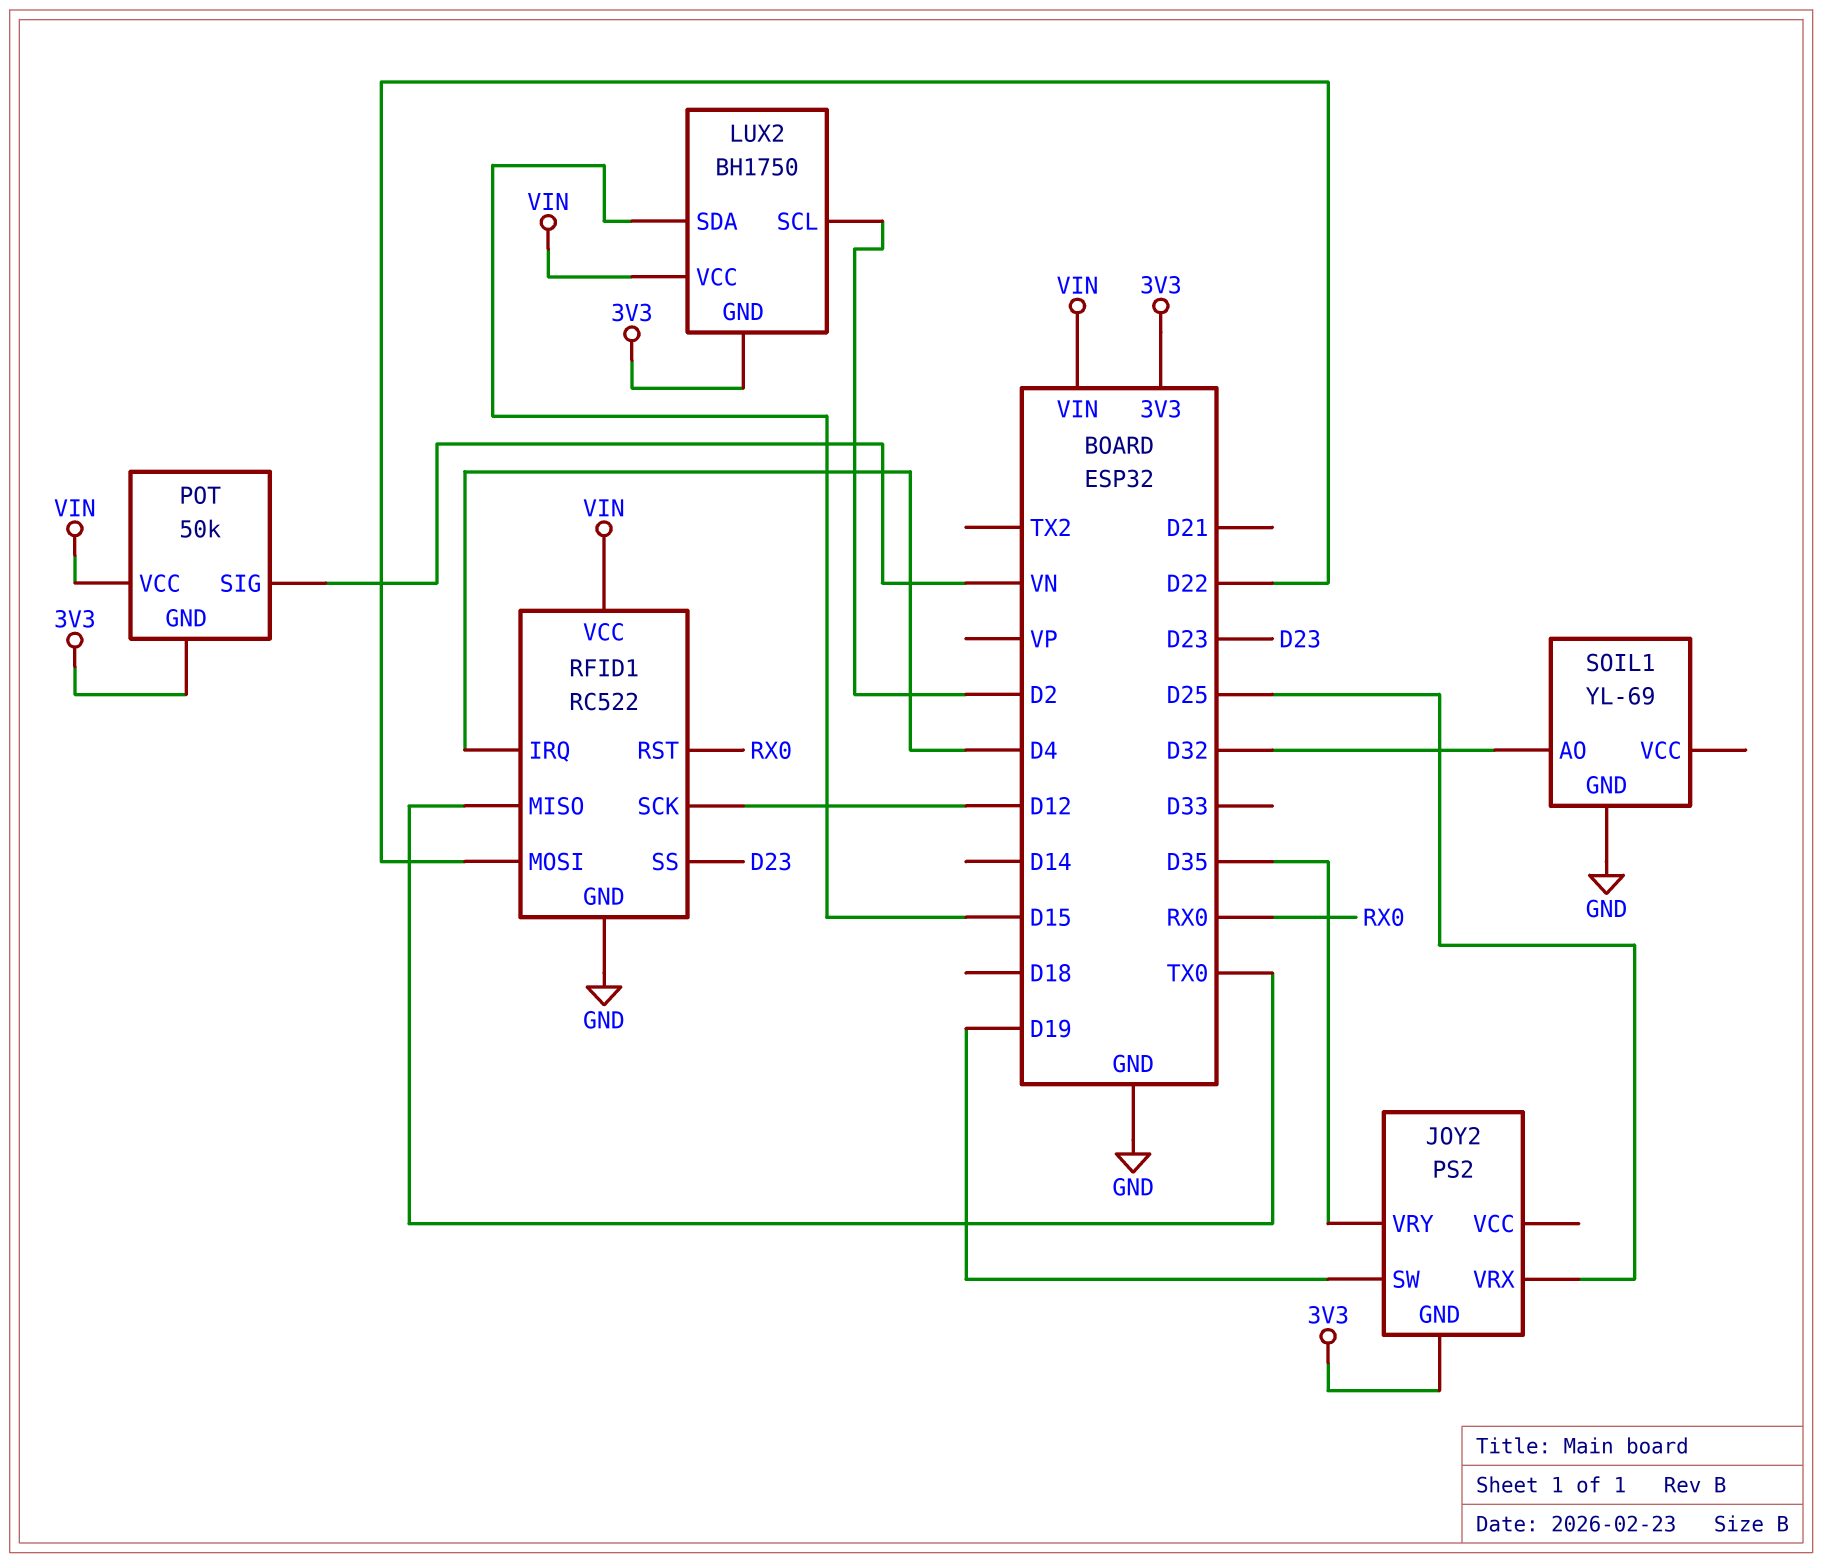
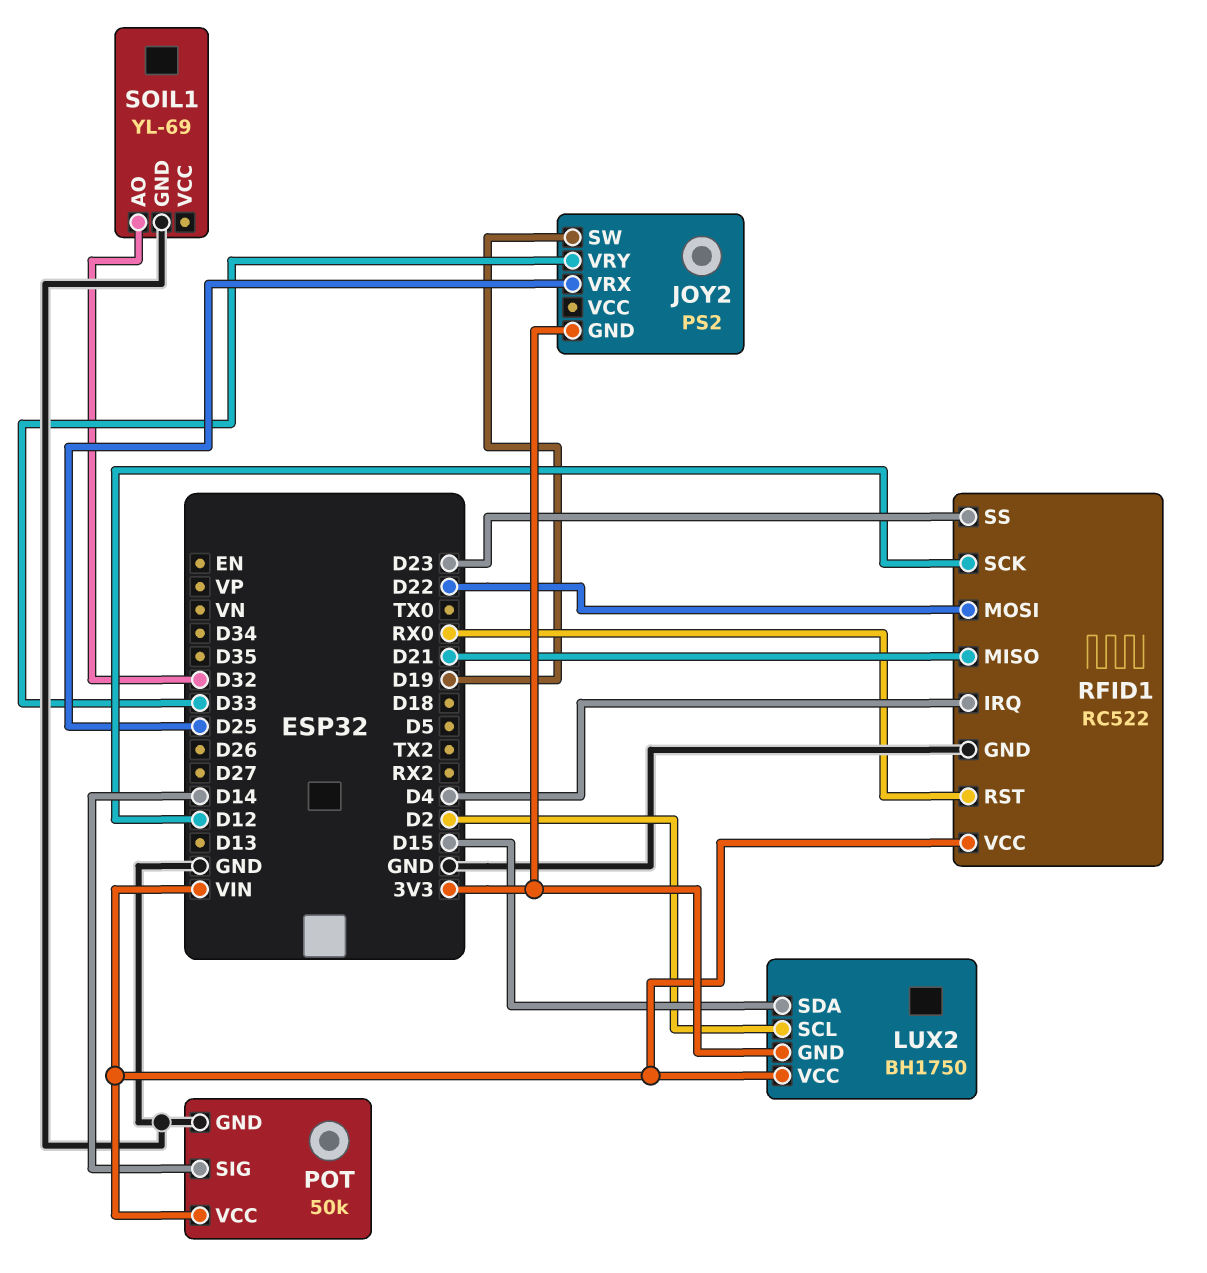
JOY2 pin VRY: D35 -> D33
POT pin GND: 3V3 -> GND
POT pin SIG: VN -> D14
RFID1 pin MISO: TX0 -> D21

